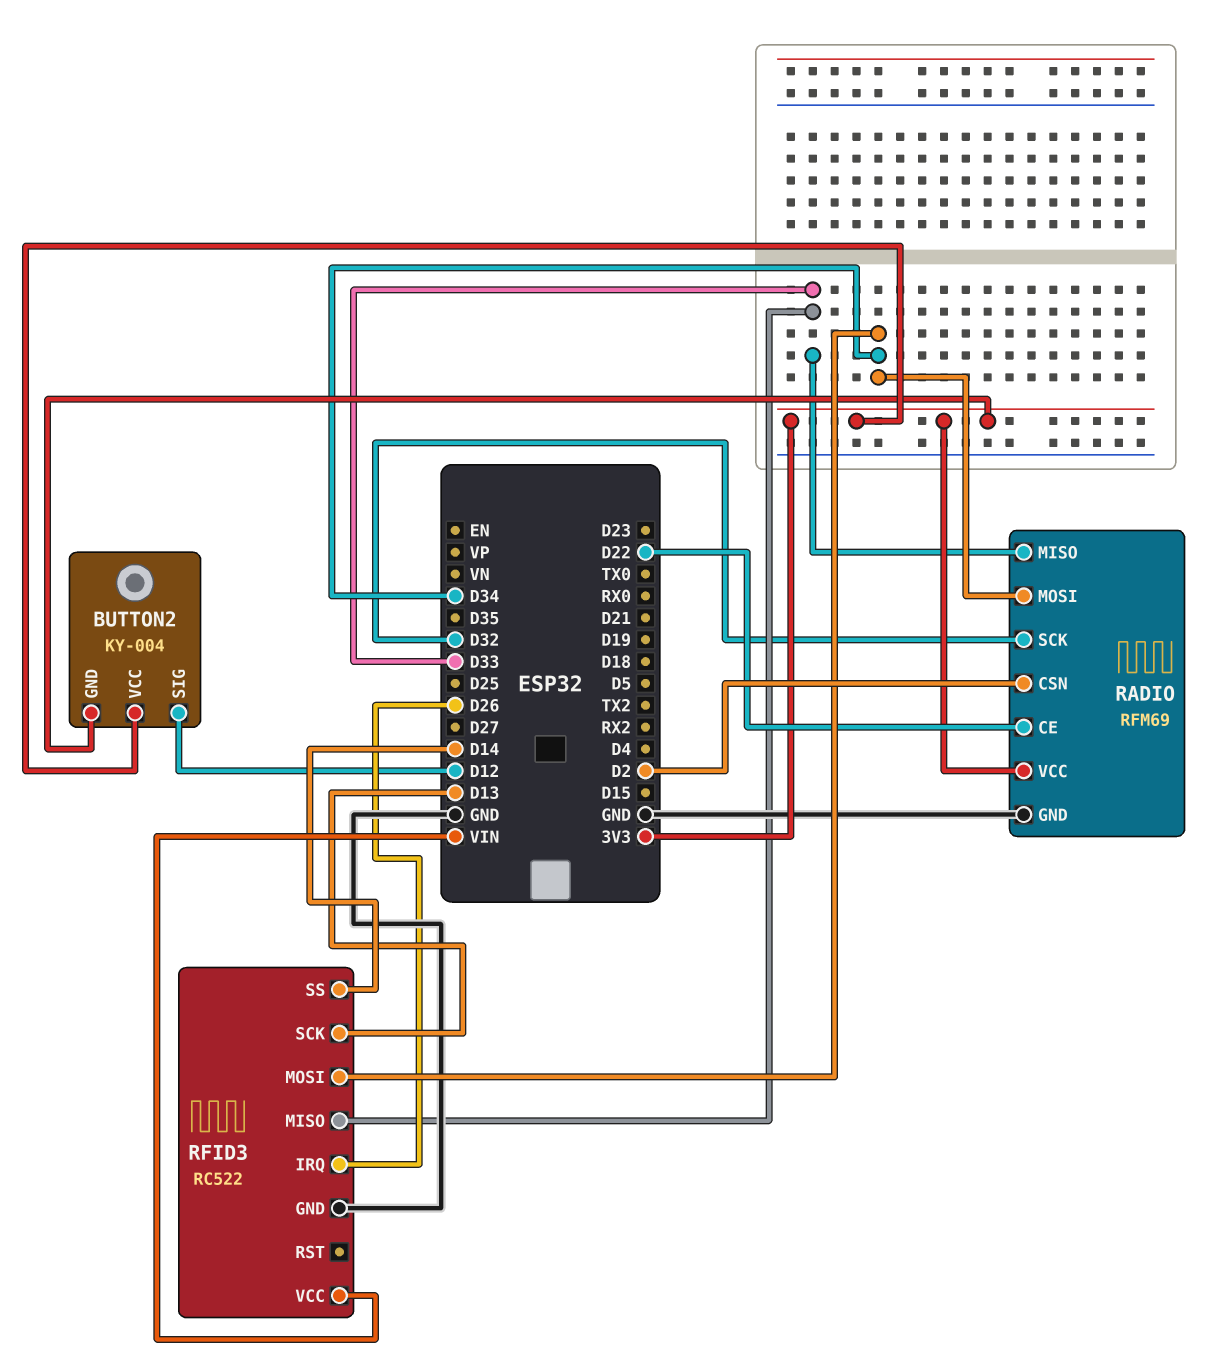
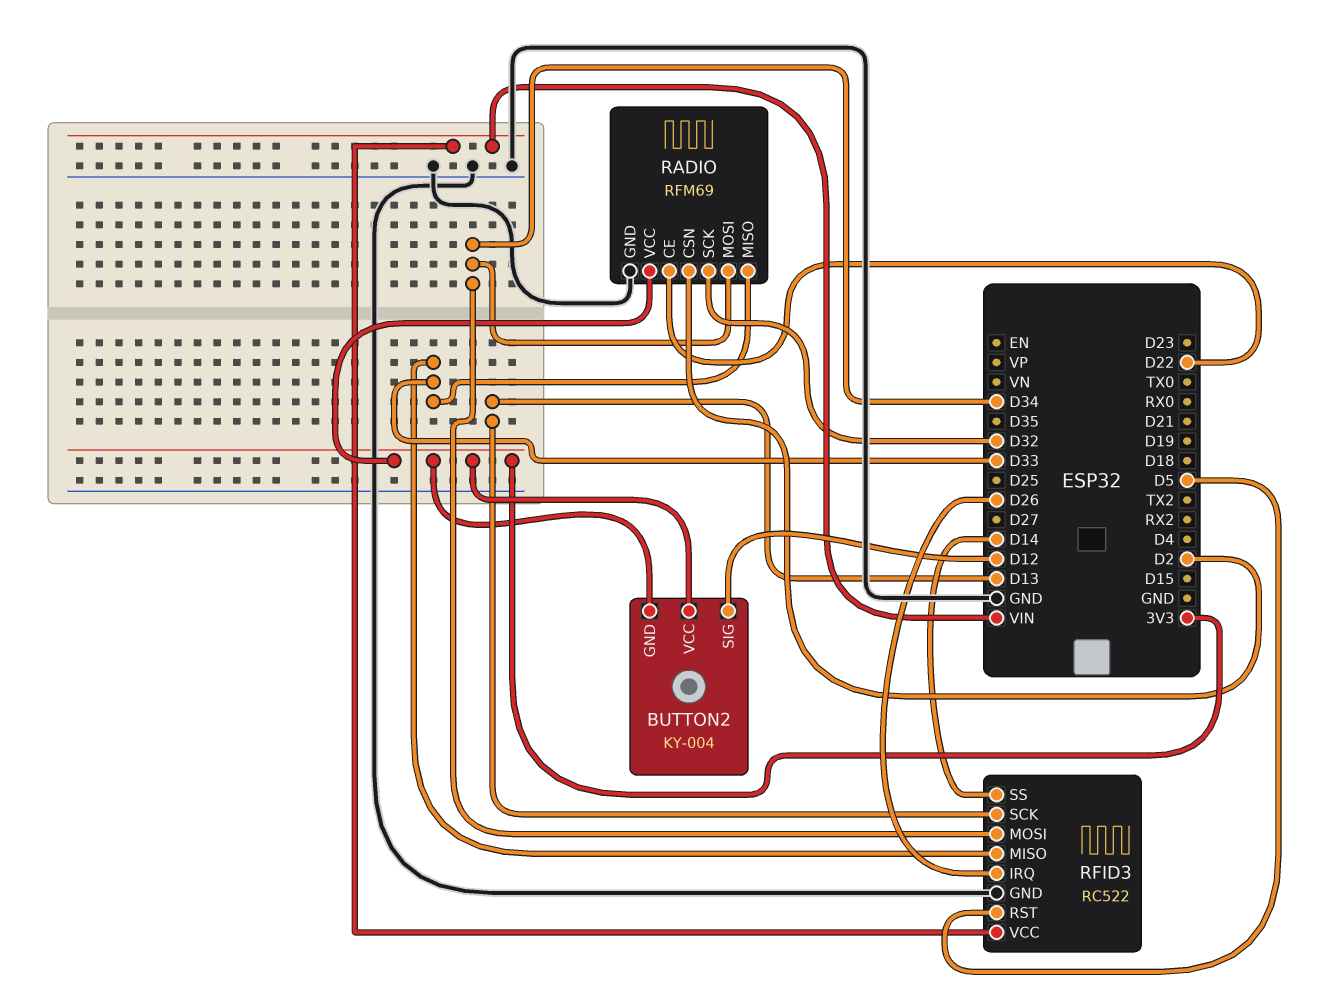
RFID3 pin RST: none -> D5

